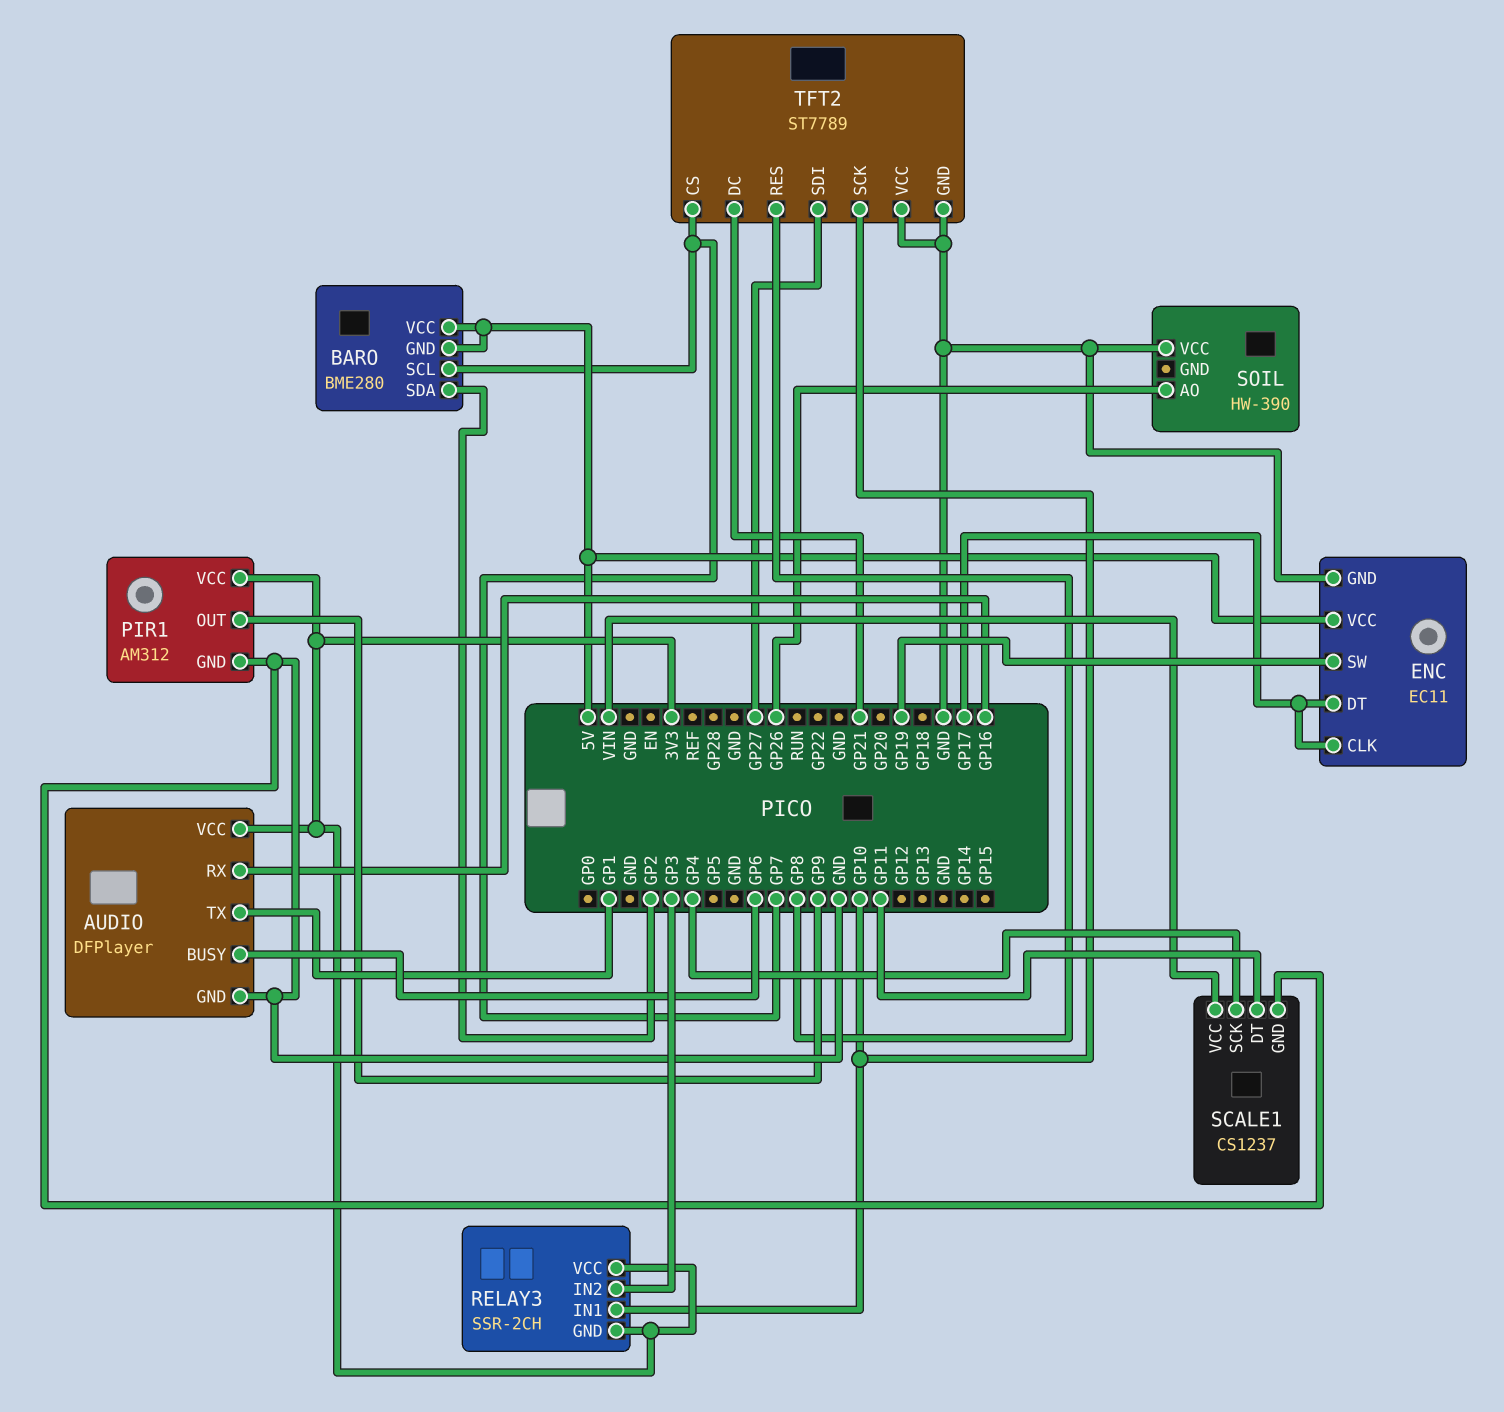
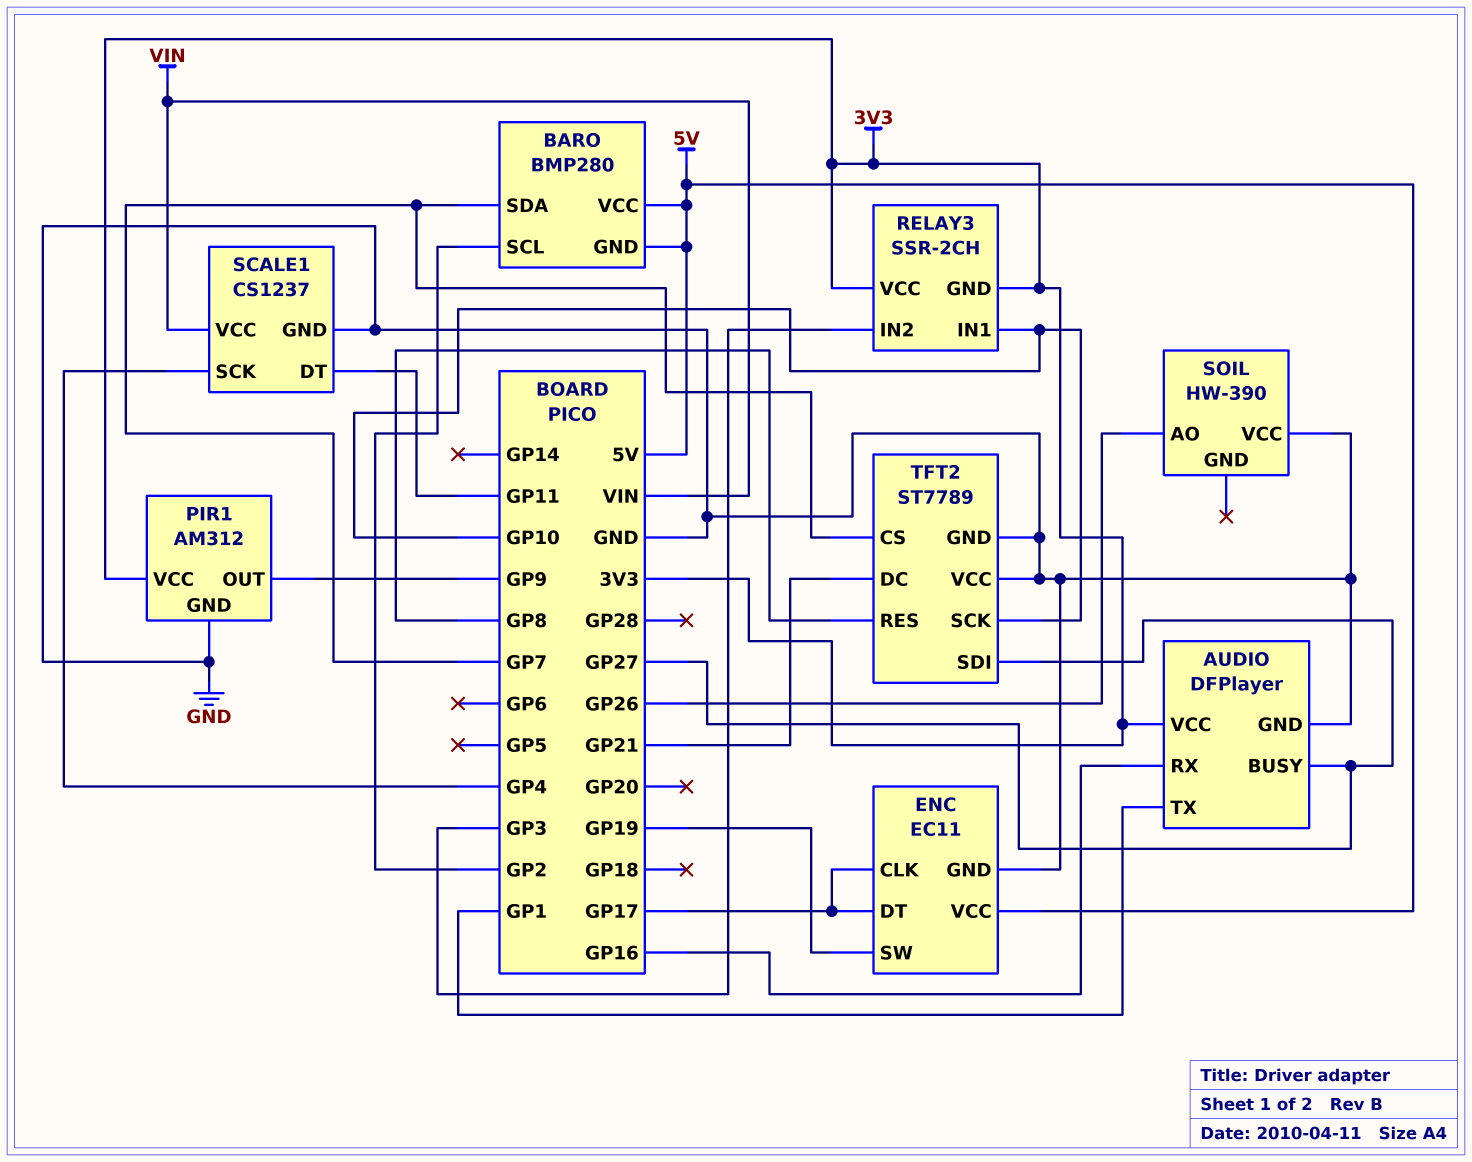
AUDIO pin BUSY: GP6 -> GP27
BARO: BME280 -> BMP280
BARO pin SCL: GP7 -> GP2
BARO pin SDA: GP2 -> GP7

